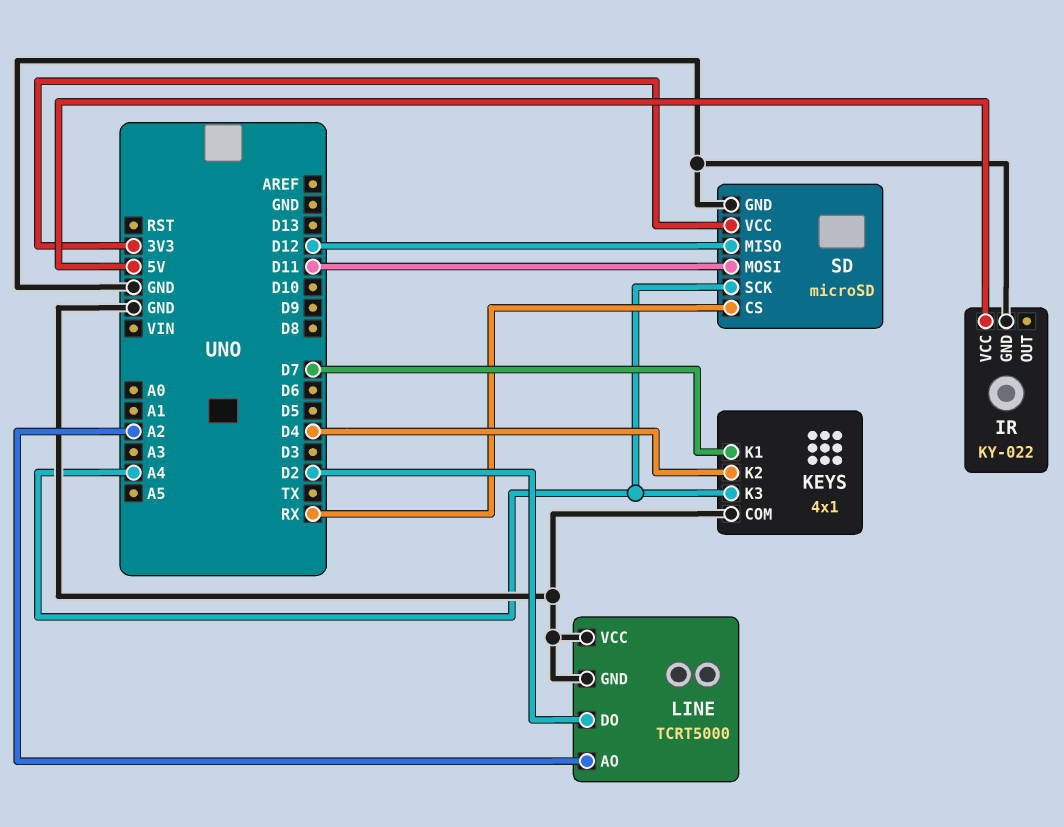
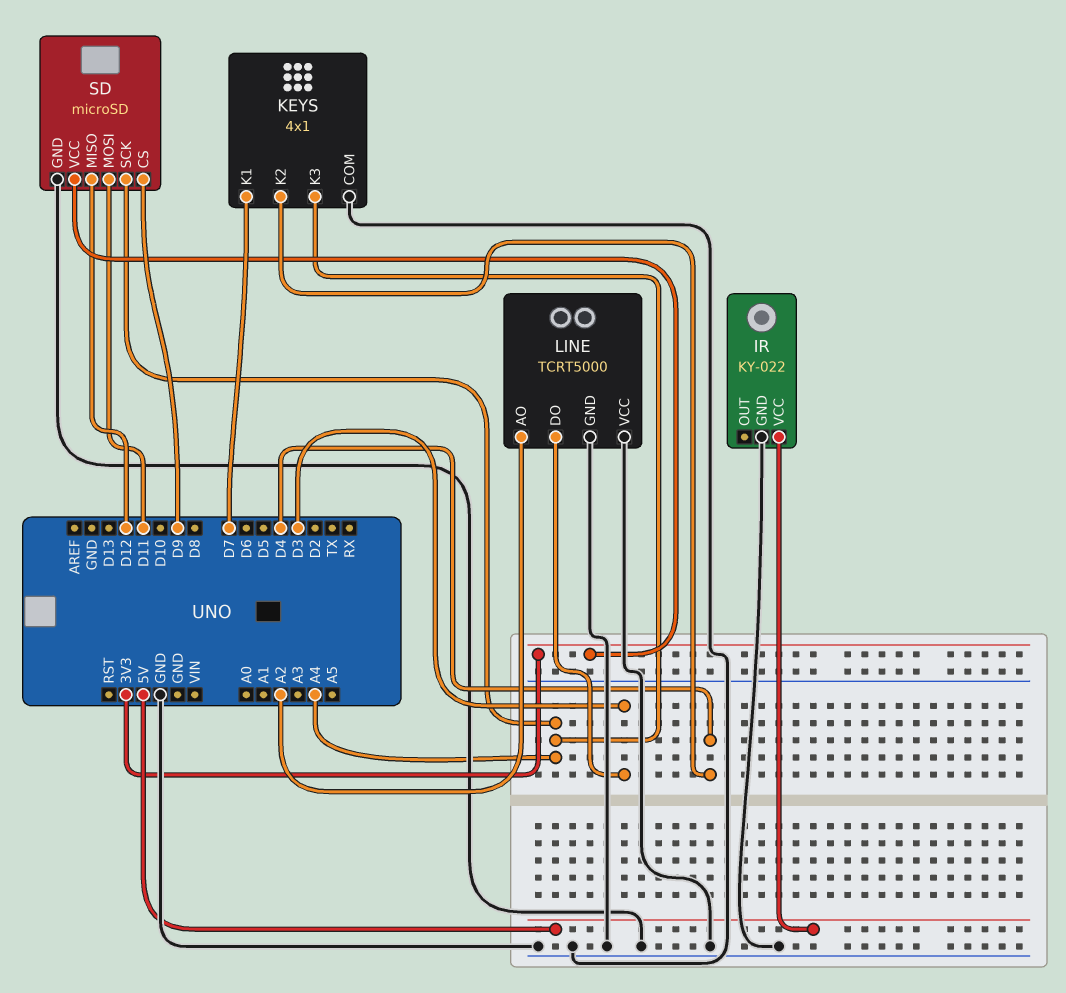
LINE pin DO: D2 -> D3
SD pin CS: RX -> D9

